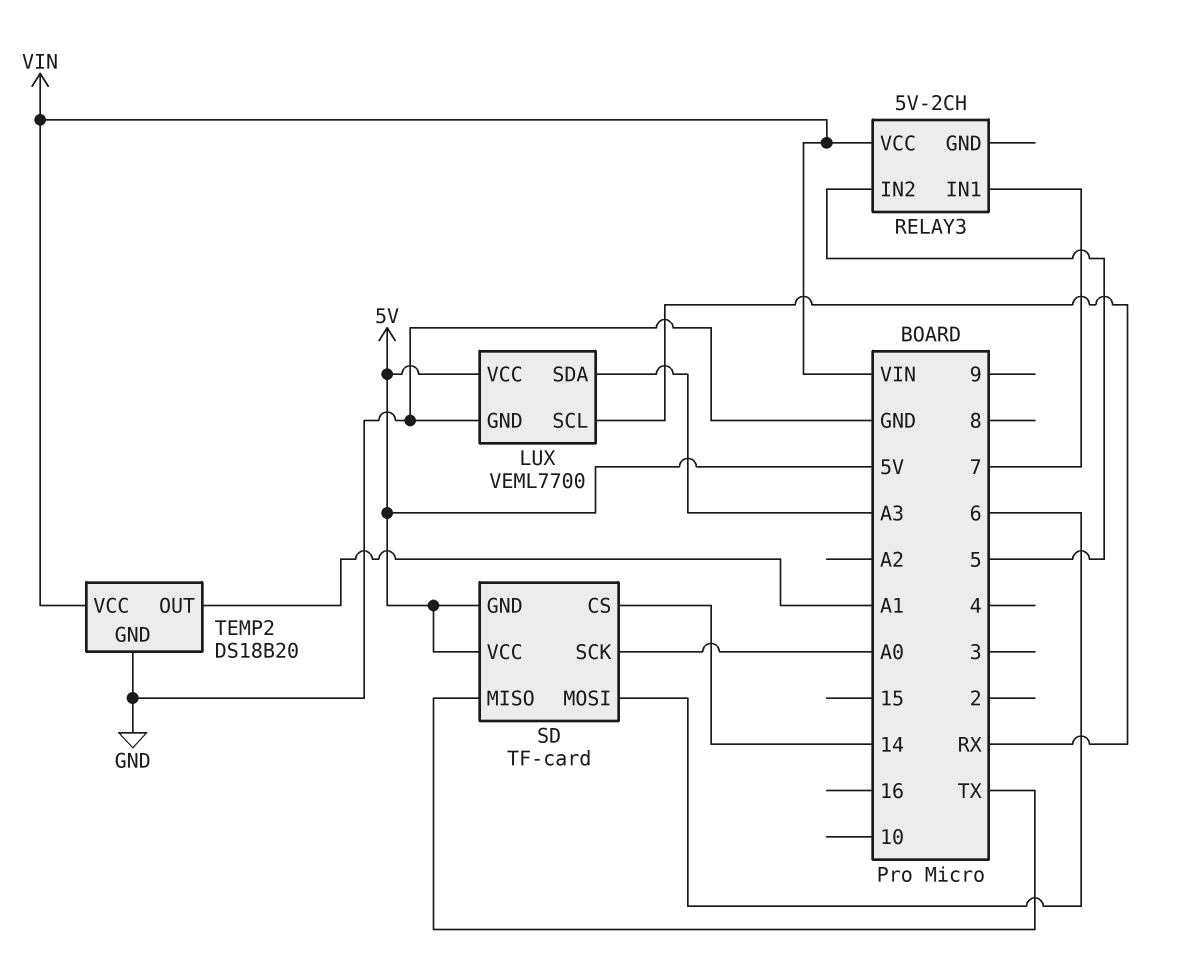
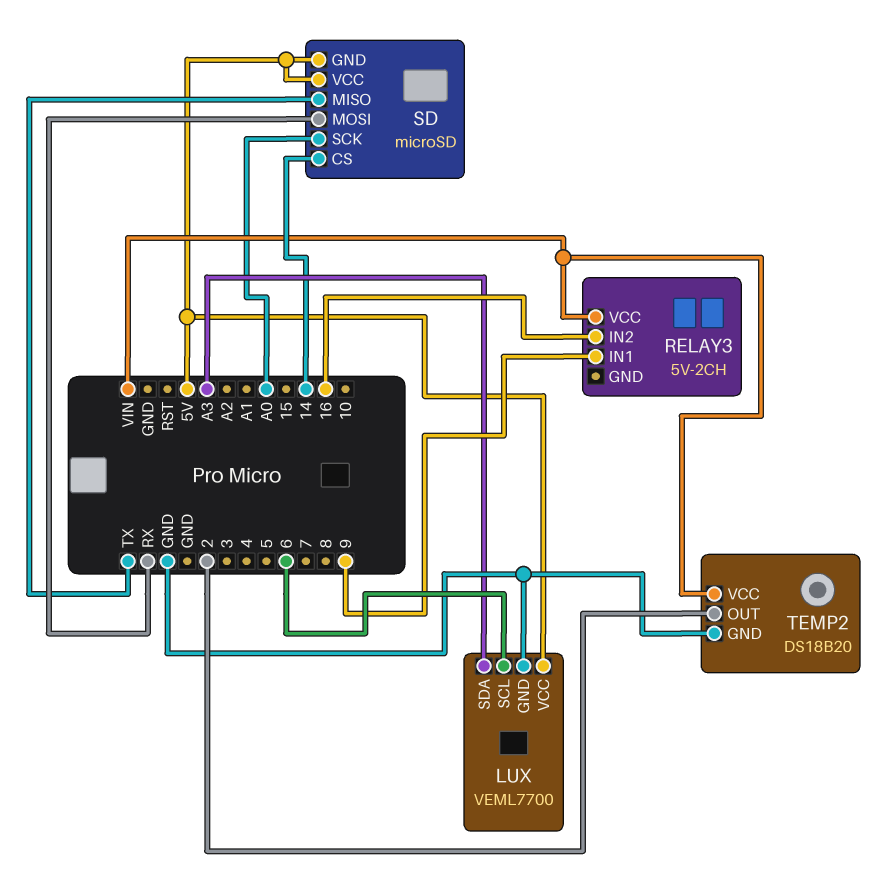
LUX pin SCL: RX -> 6
RELAY3 pin IN1: 7 -> 9
RELAY3 pin IN2: 5 -> 16
SD: TF-card -> microSD
SD pin MOSI: 6 -> RX
TEMP2 pin OUT: A1 -> 2

